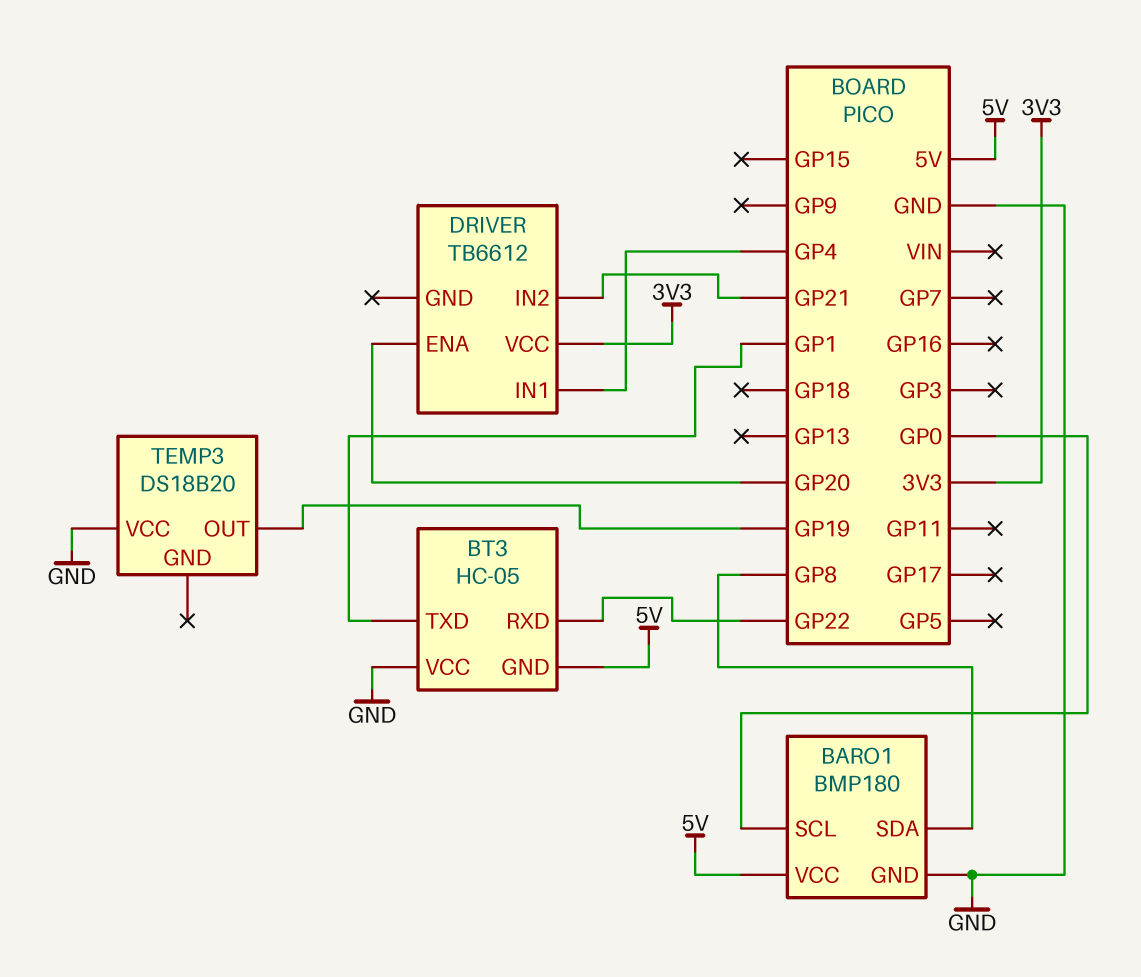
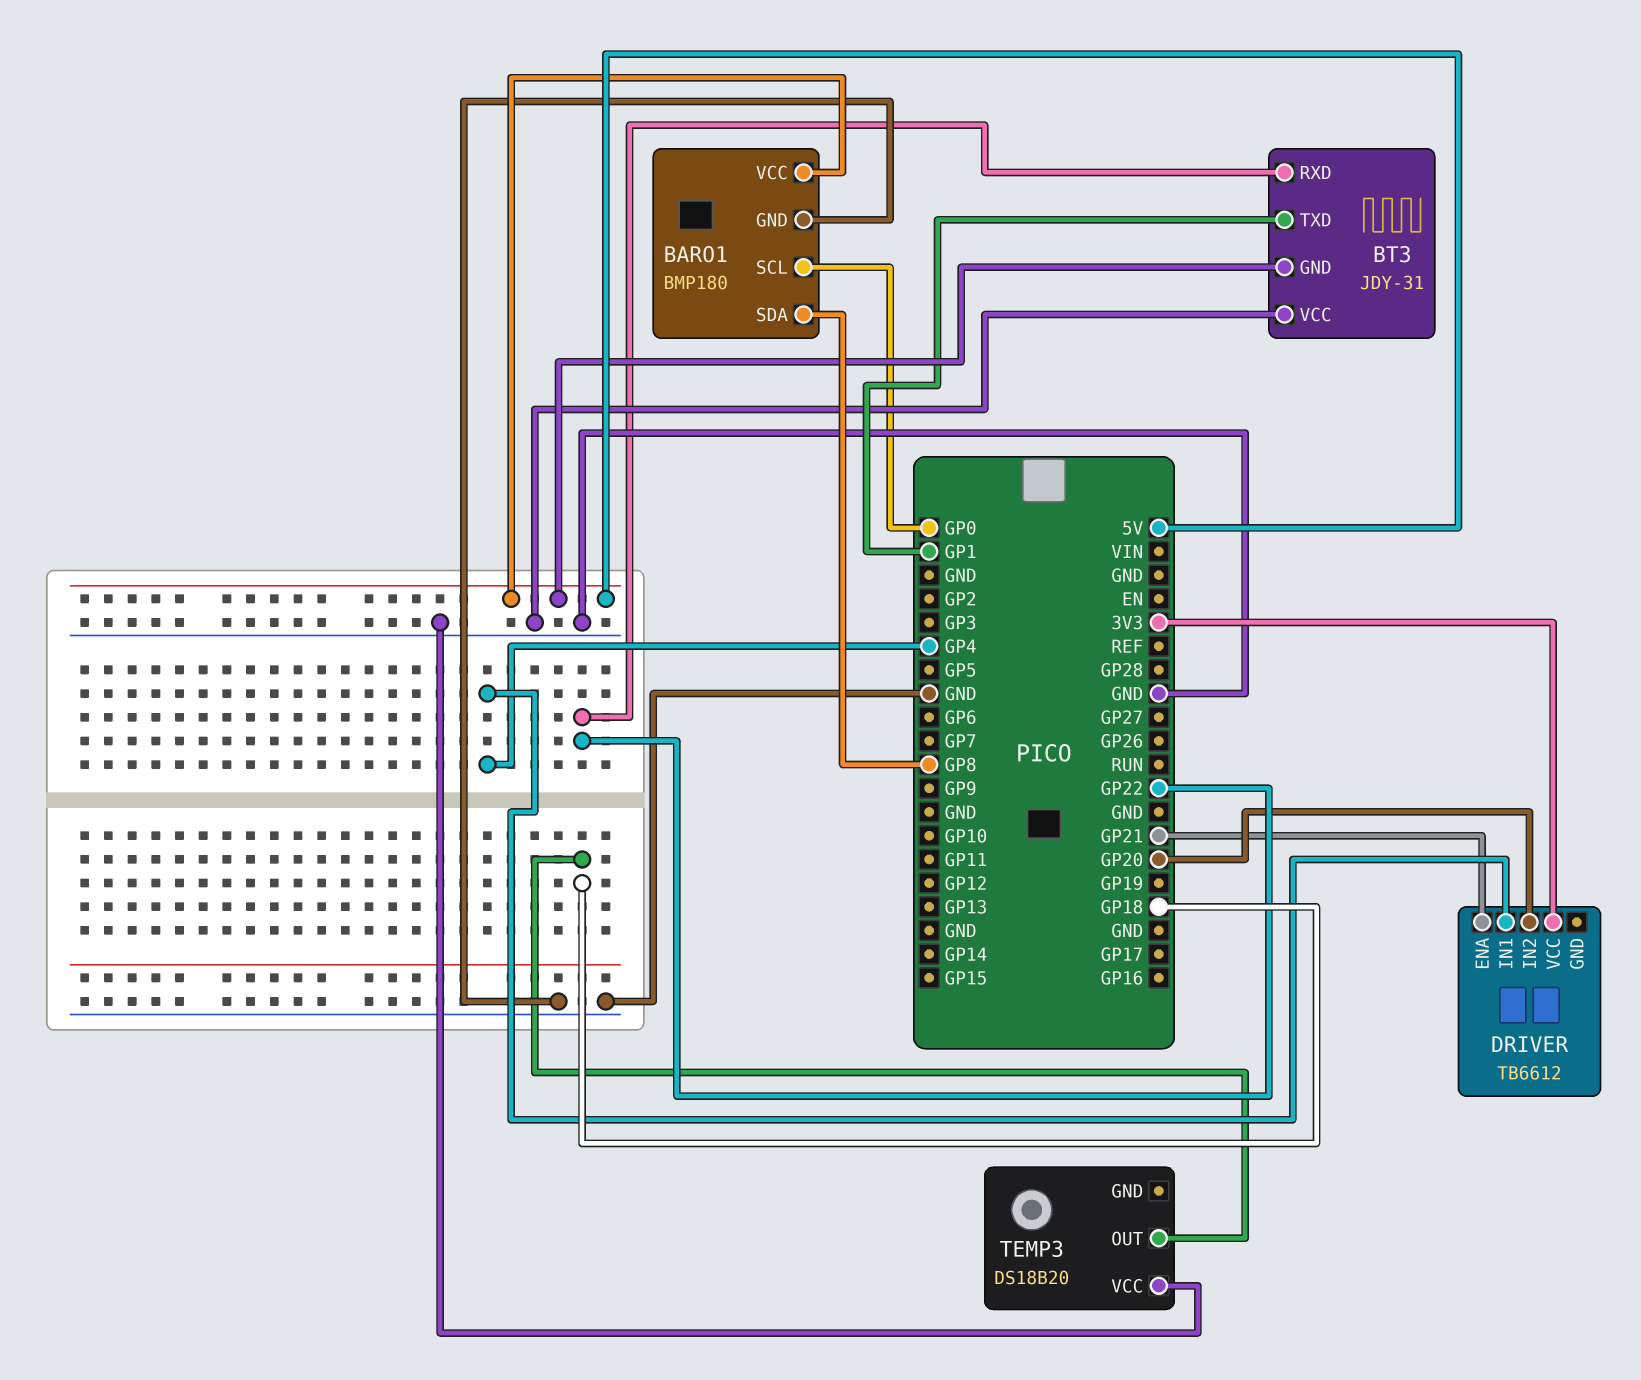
BT3: HC-05 -> JDY-31
DRIVER pin ENA: GP20 -> GP21
DRIVER pin IN2: GP21 -> GP20
TEMP3 pin OUT: GP19 -> GP18

